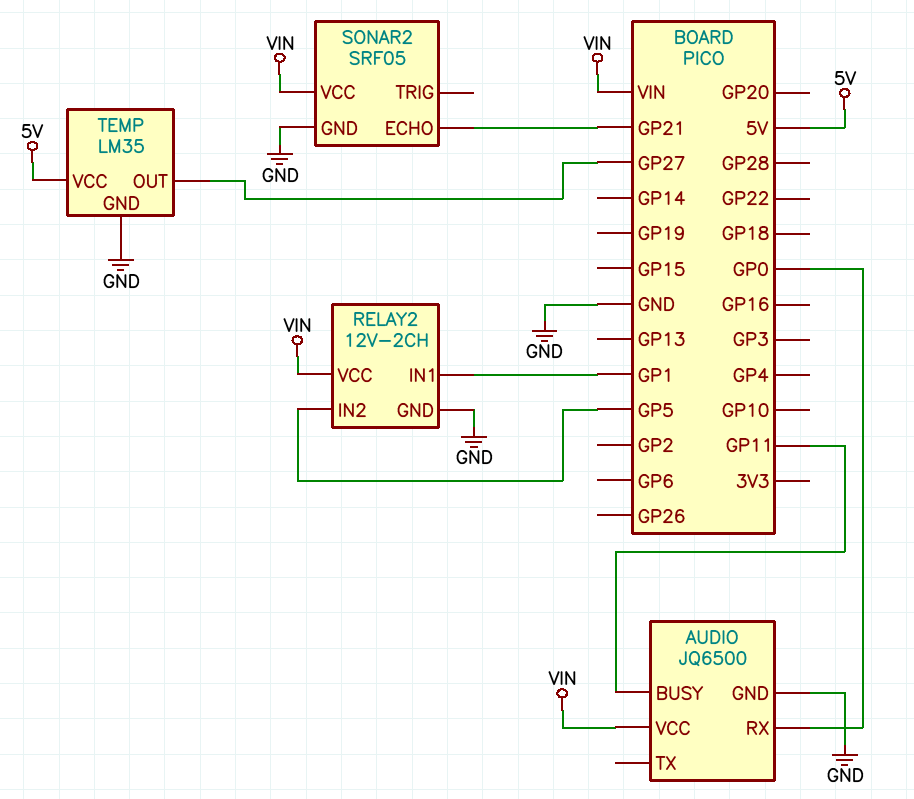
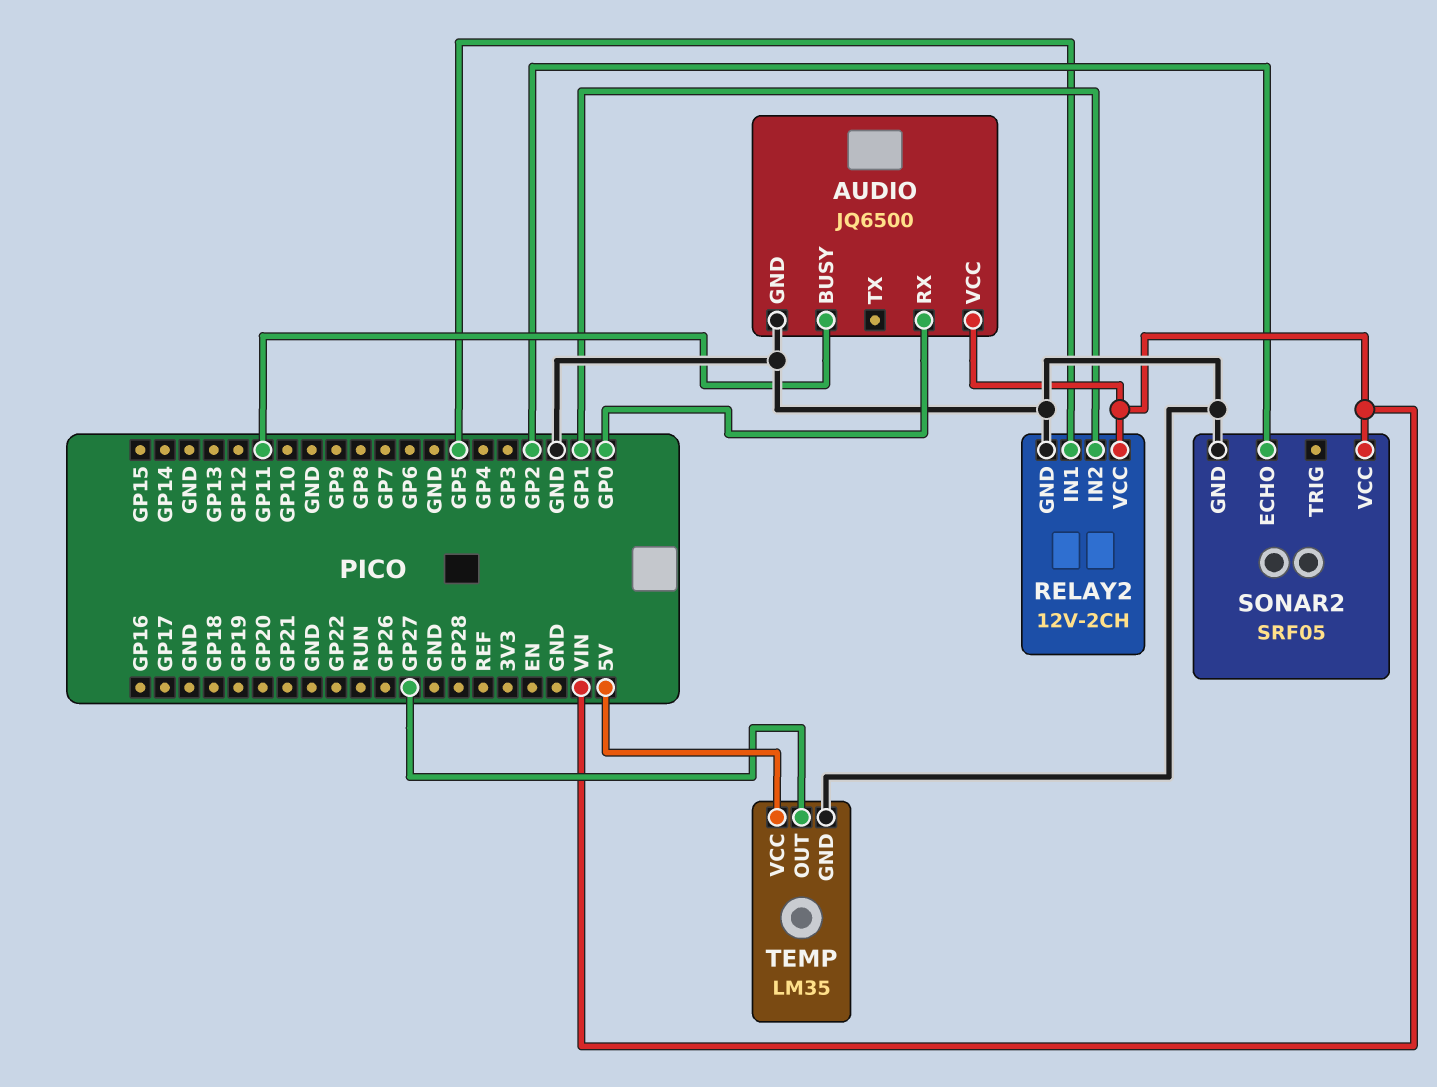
RELAY2 pin IN1: GP1 -> GP5
RELAY2 pin IN2: GP5 -> GP1
SONAR2 pin ECHO: GP21 -> GP2

